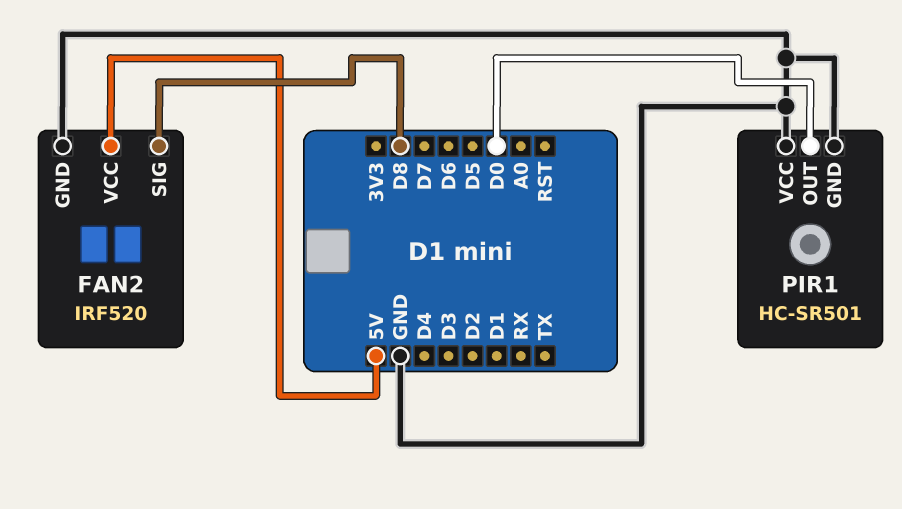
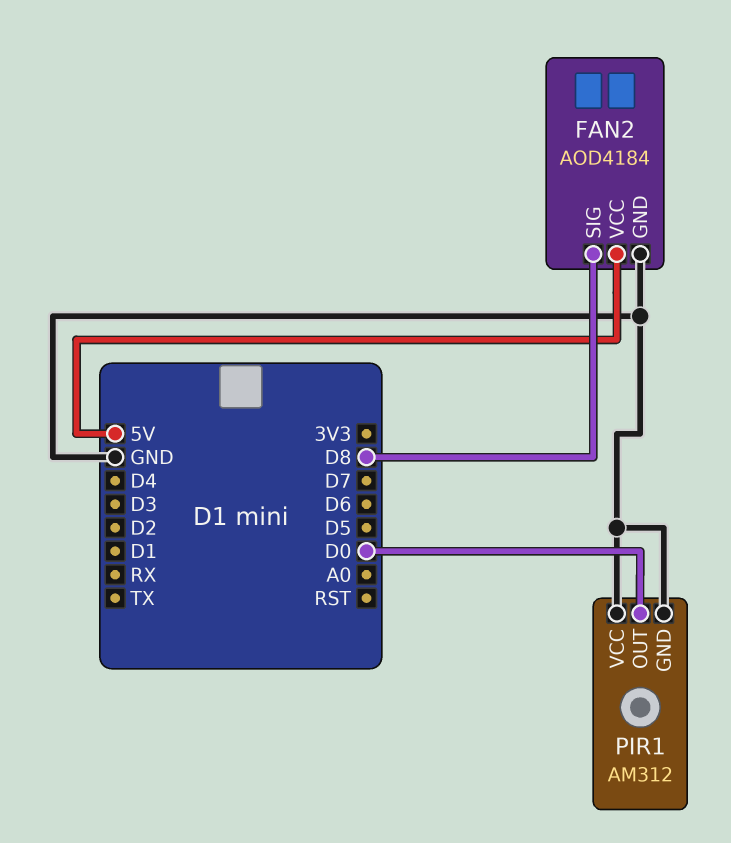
FAN2: IRF520 -> AOD4184
PIR1: HC-SR501 -> AM312

